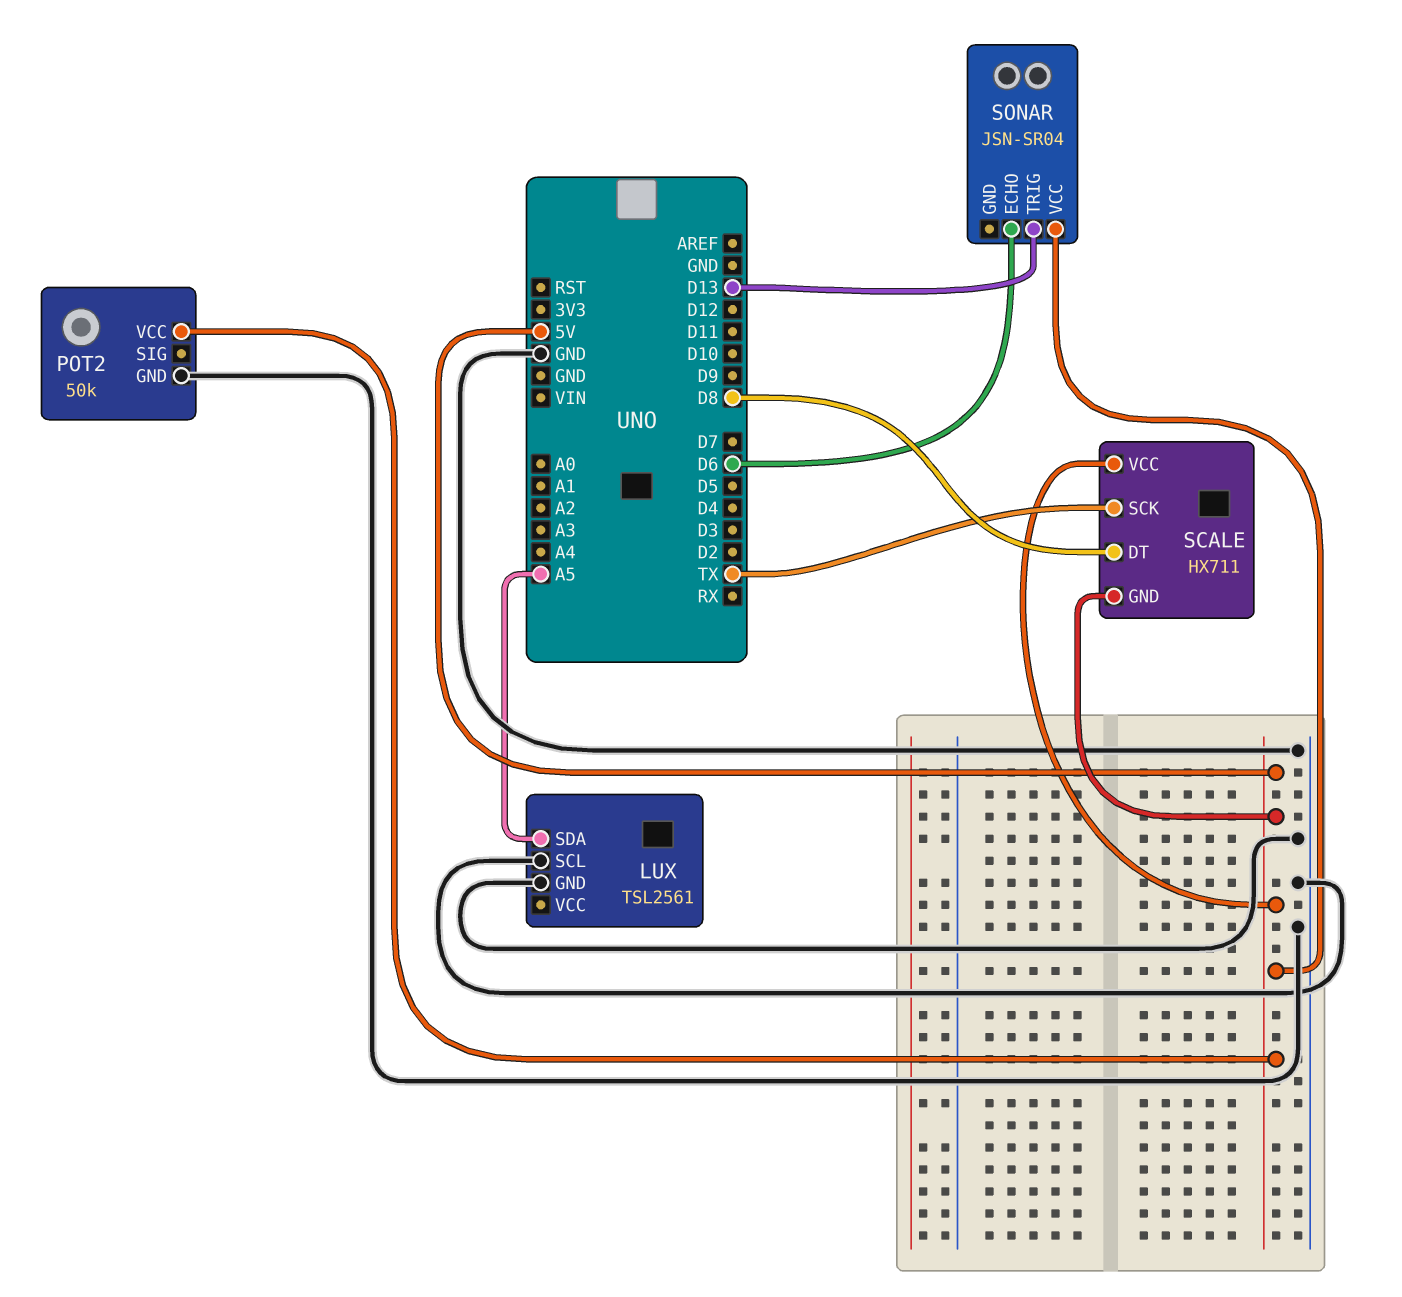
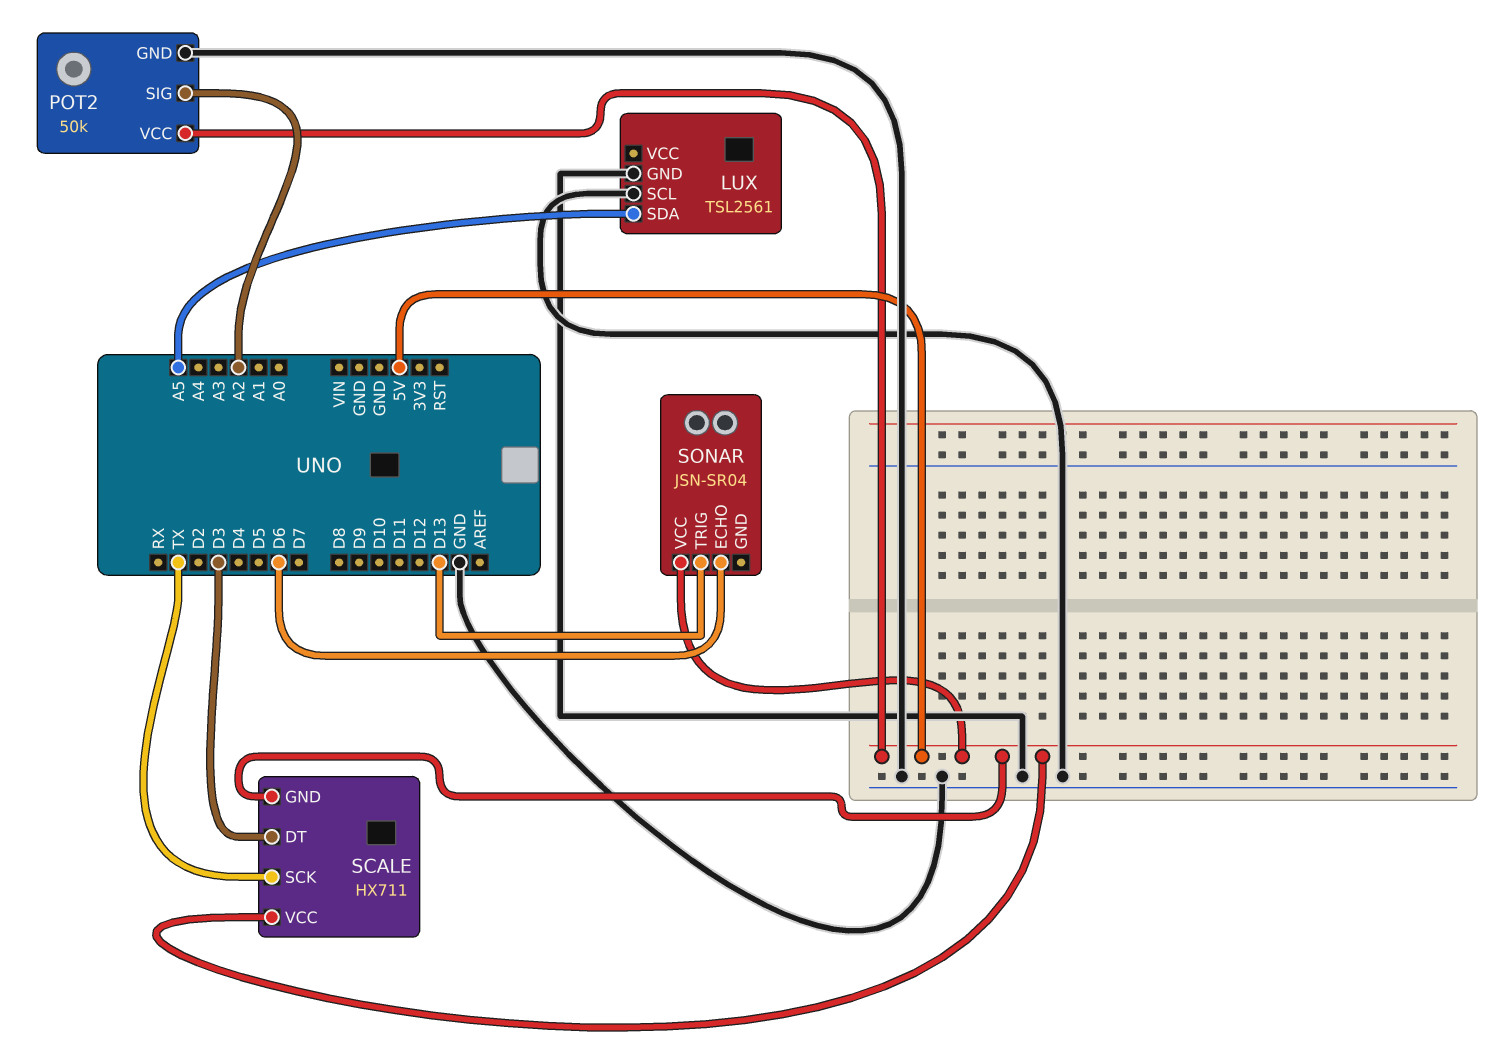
POT2 pin SIG: none -> A2
SCALE pin DT: D8 -> D3

